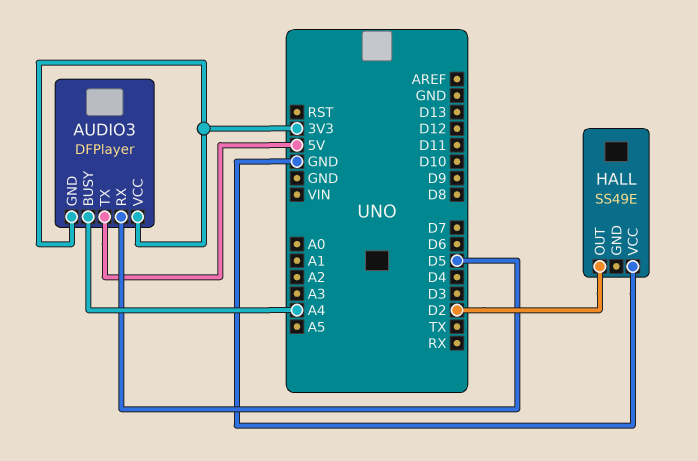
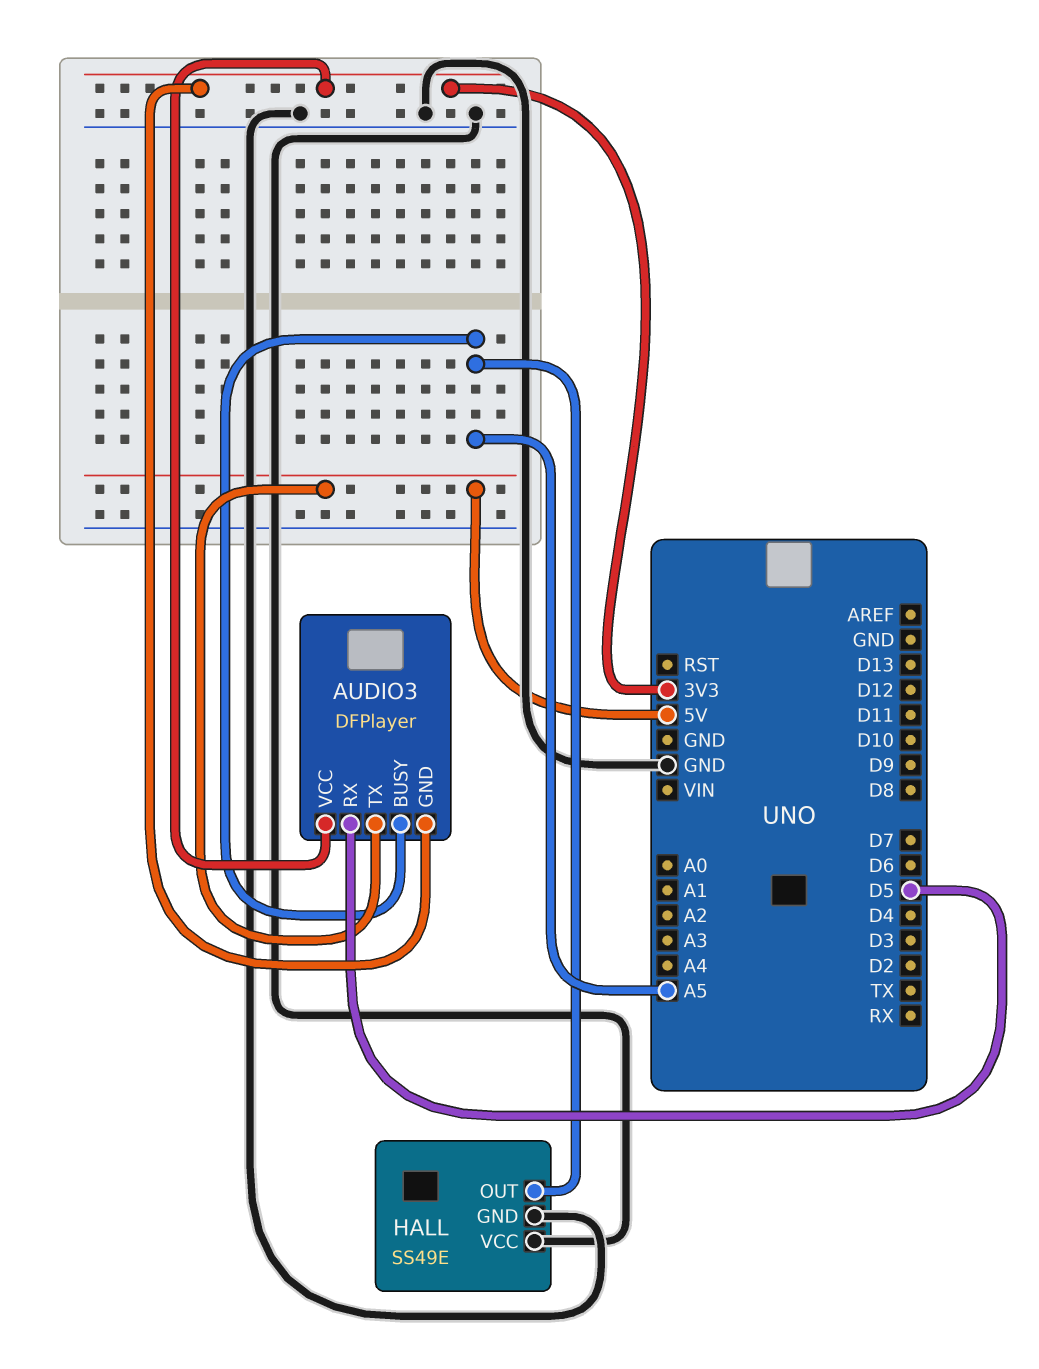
AUDIO3 pin BUSY: A4 -> A5
HALL pin GND: none -> GND
HALL pin OUT: D2 -> A5

